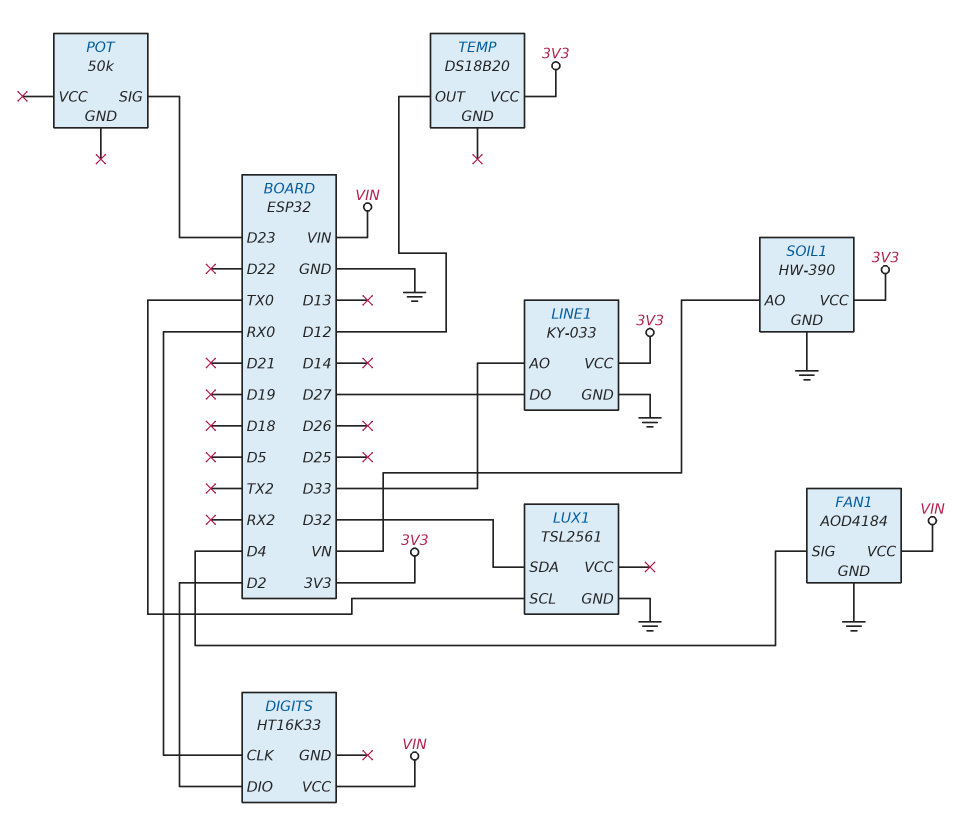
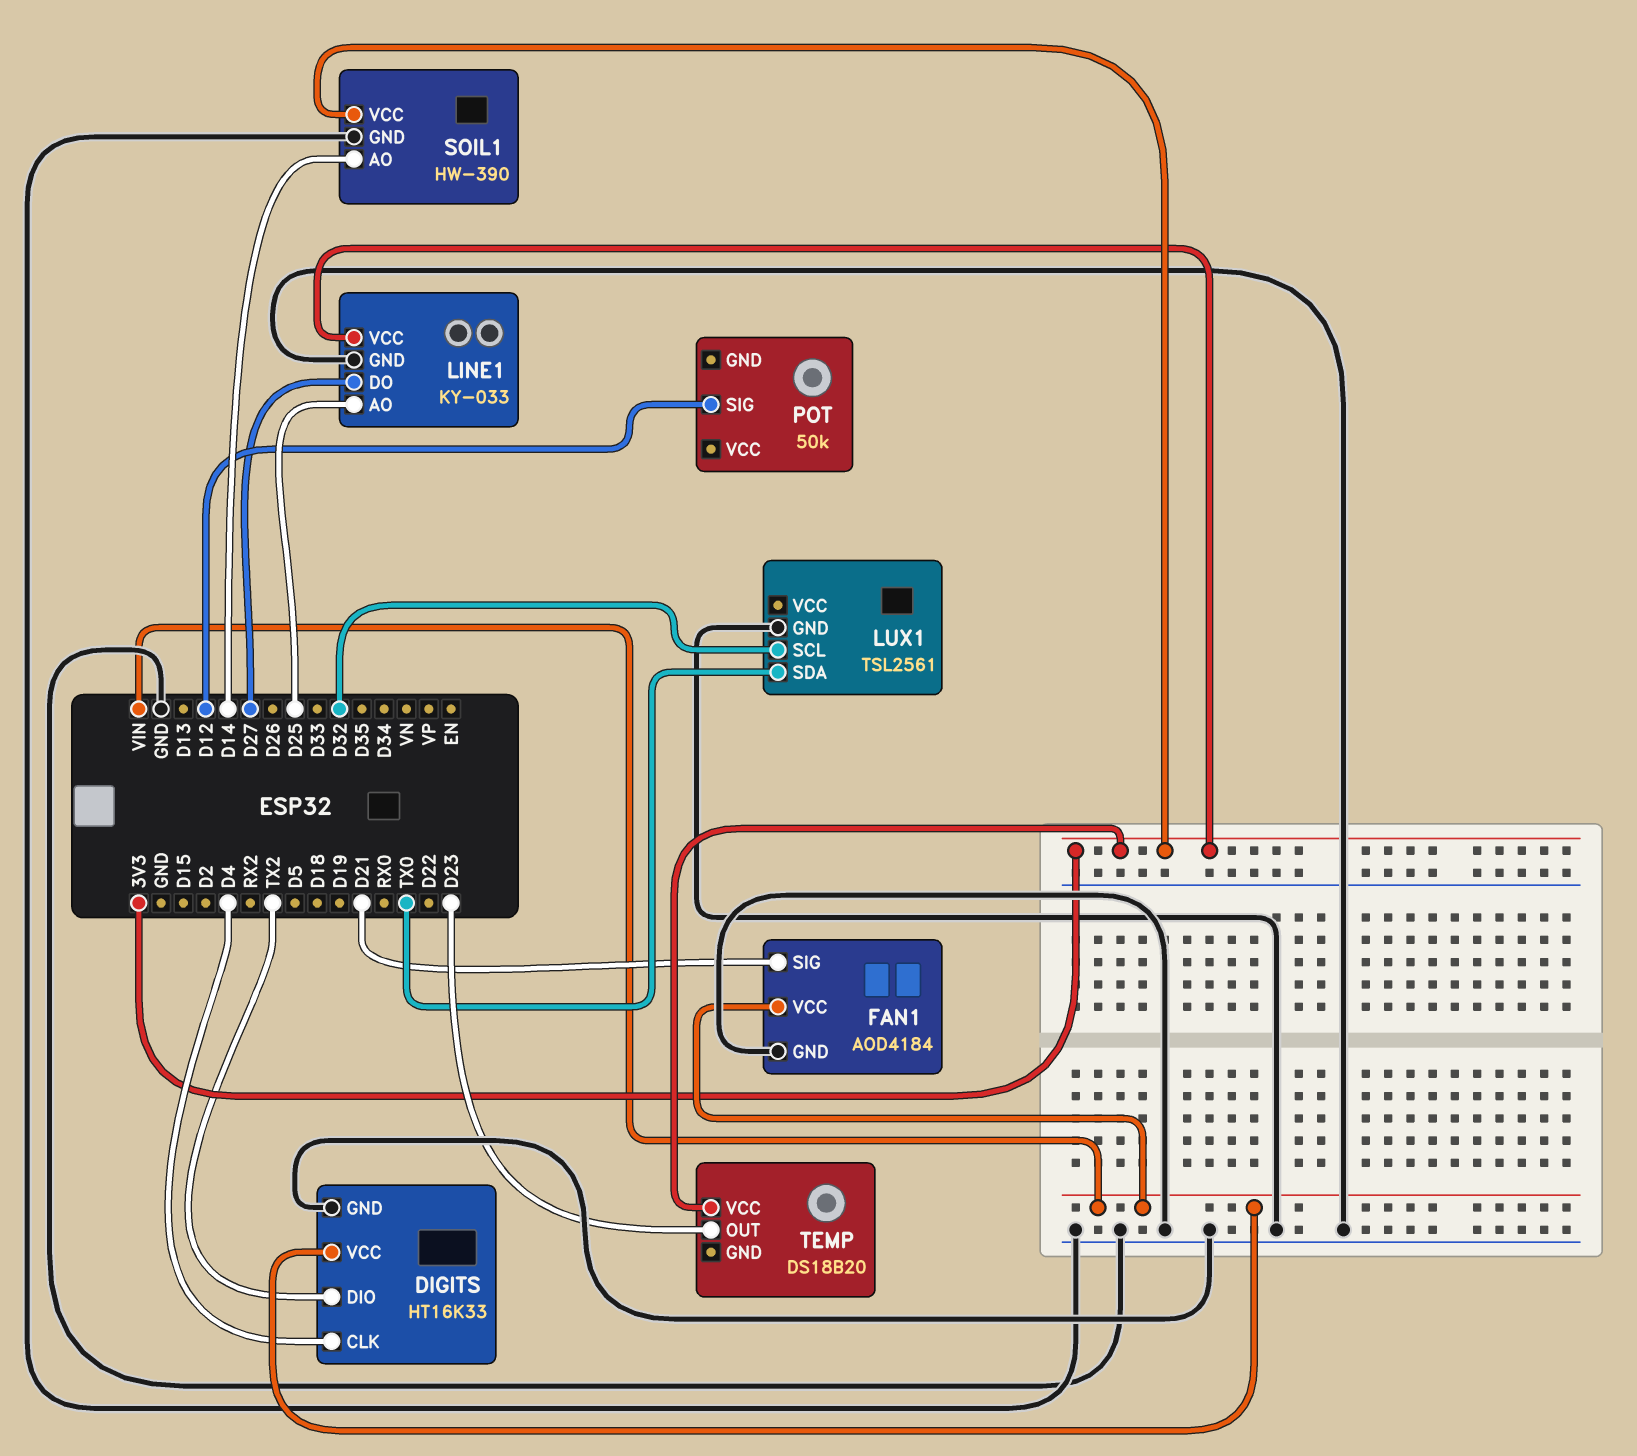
DIGITS pin CLK: RX0 -> D4
DIGITS pin DIO: D2 -> TX2
DIGITS pin GND: none -> GND
FAN1 pin SIG: D4 -> D21
LINE1 pin AO: D33 -> D25
LUX1 pin SCL: TX0 -> D32
LUX1 pin SDA: D32 -> TX0
POT pin SIG: D23 -> D12
SOIL1 pin AO: VN -> D14
TEMP pin OUT: D12 -> D23

